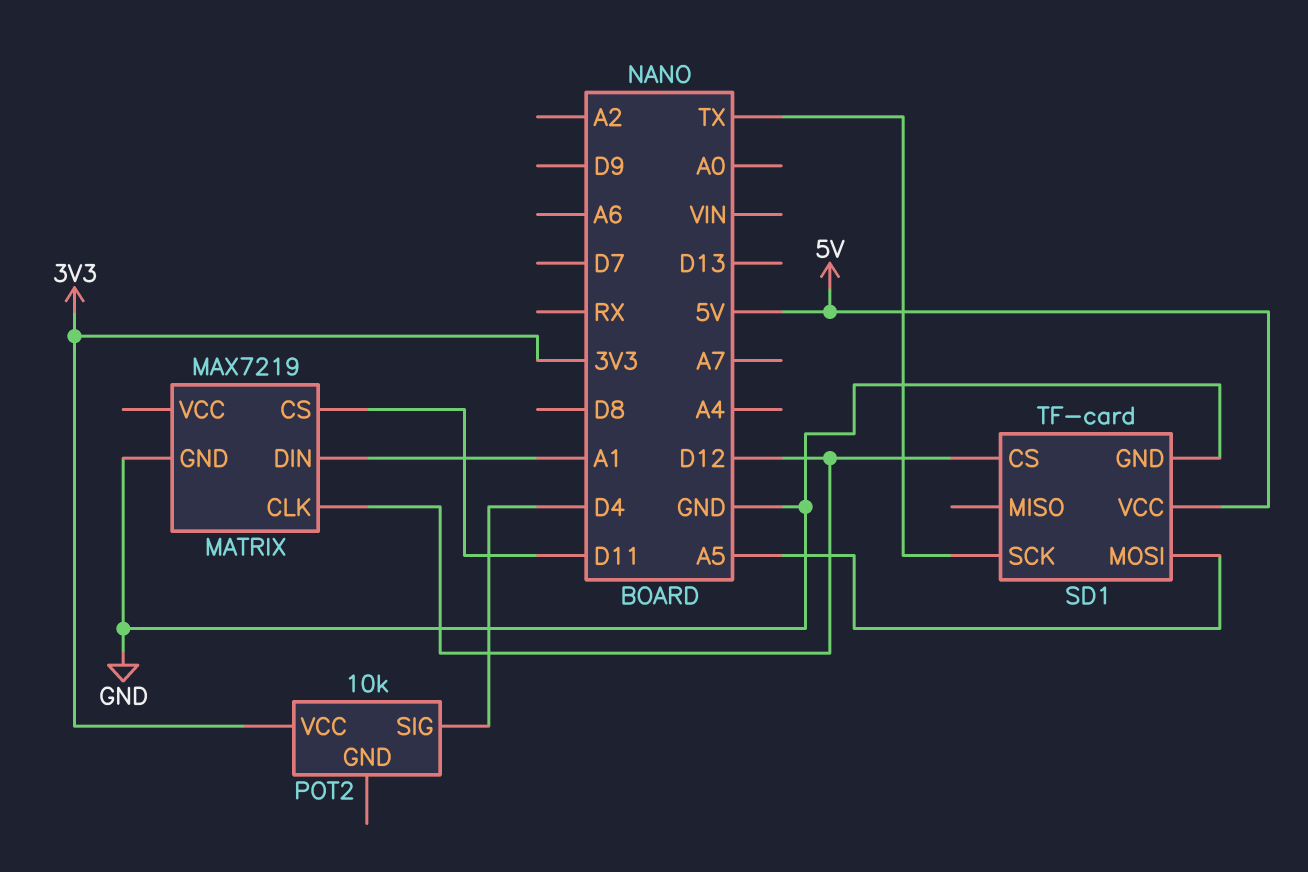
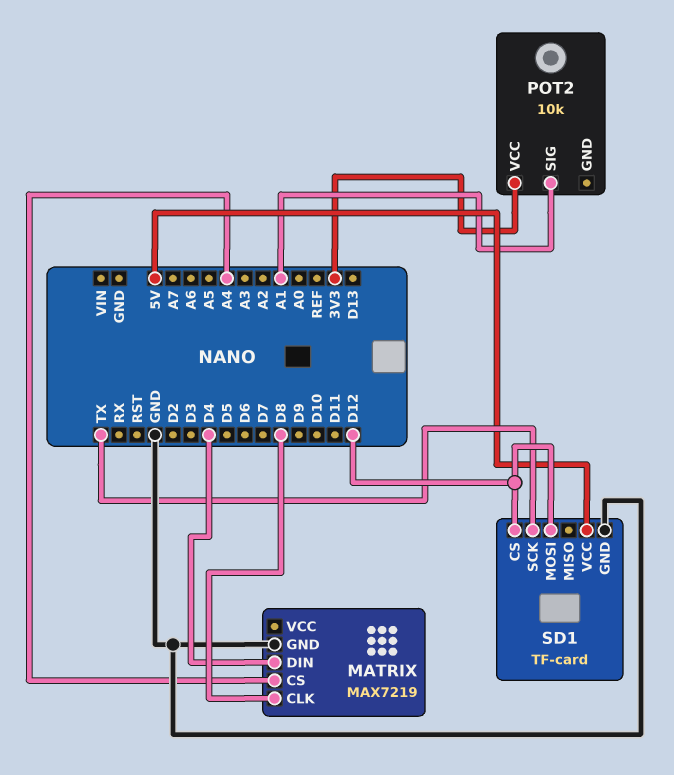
MATRIX pin CLK: D12 -> D8
MATRIX pin CS: D11 -> A4
MATRIX pin DIN: A1 -> D4
POT2 pin SIG: D4 -> A1
SD1 pin MOSI: A5 -> D12

